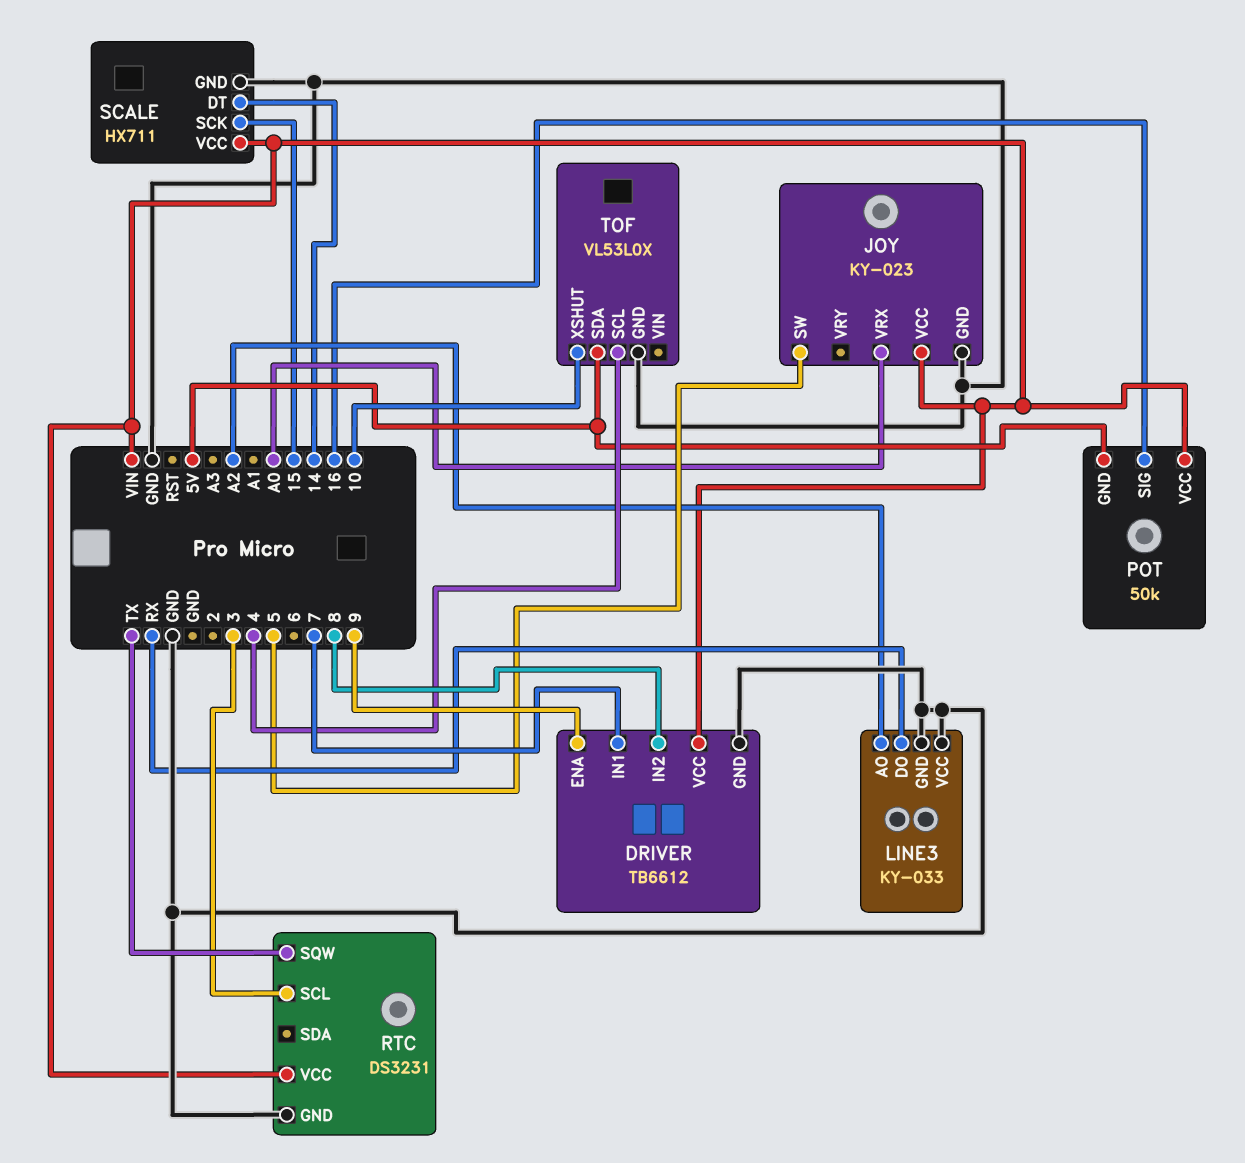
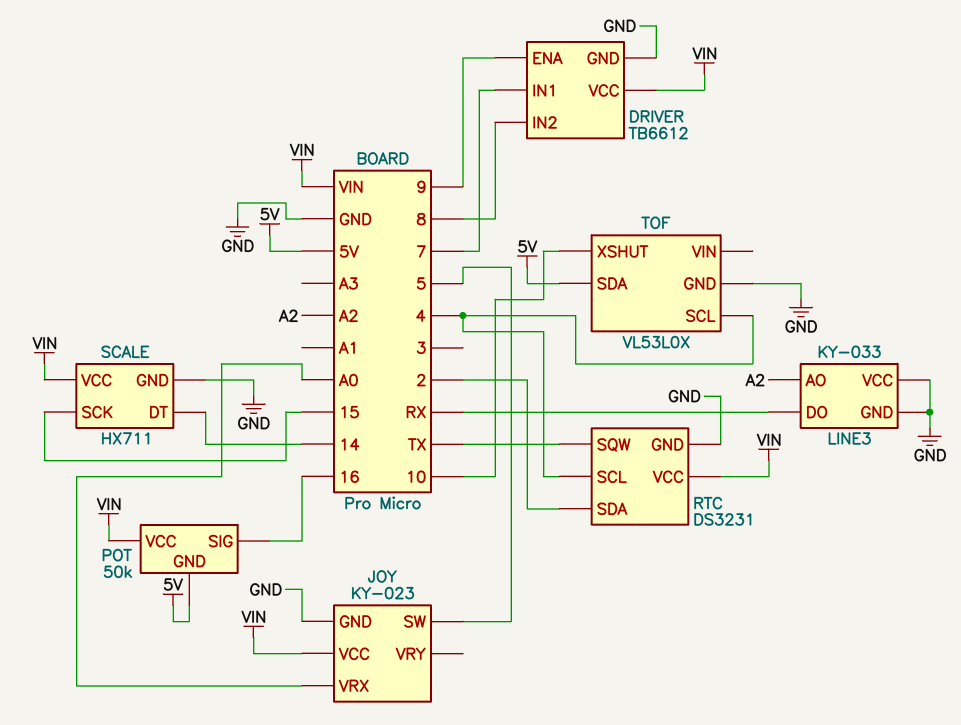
RTC pin SCL: 3 -> 4
RTC pin SDA: none -> 2

